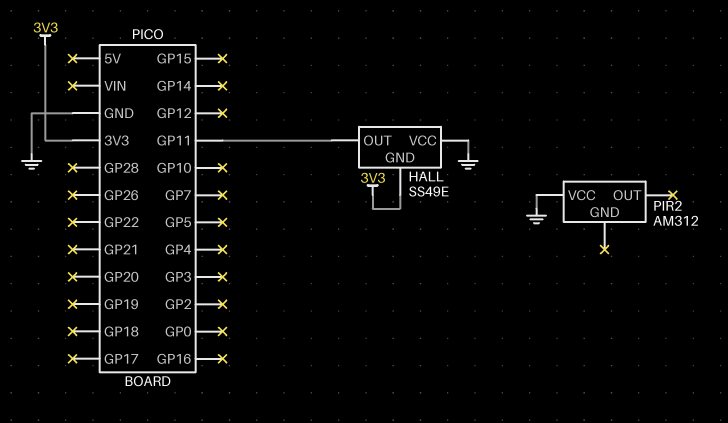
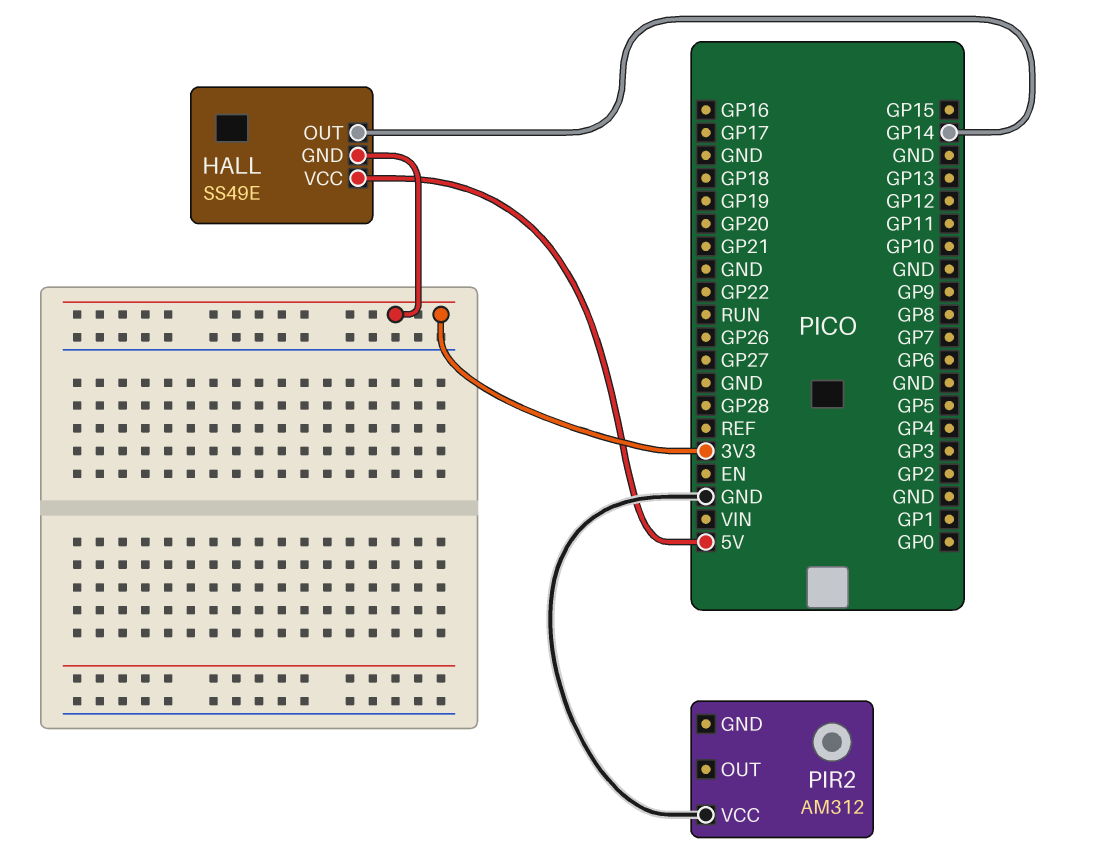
HALL pin OUT: GP11 -> GP14
HALL pin VCC: GND -> 5V

